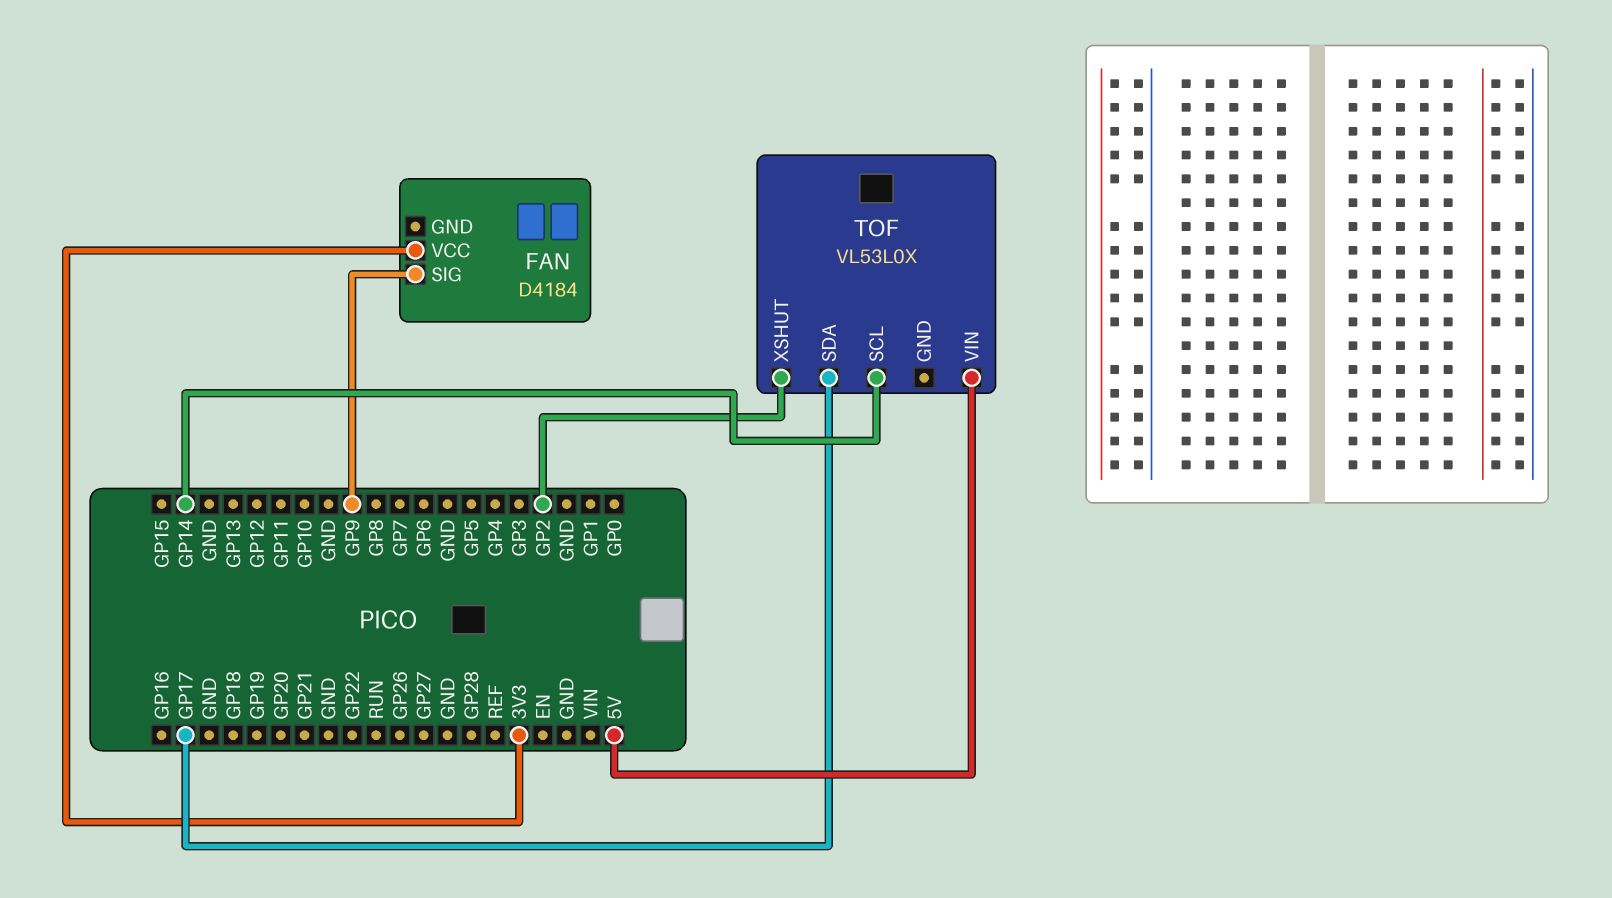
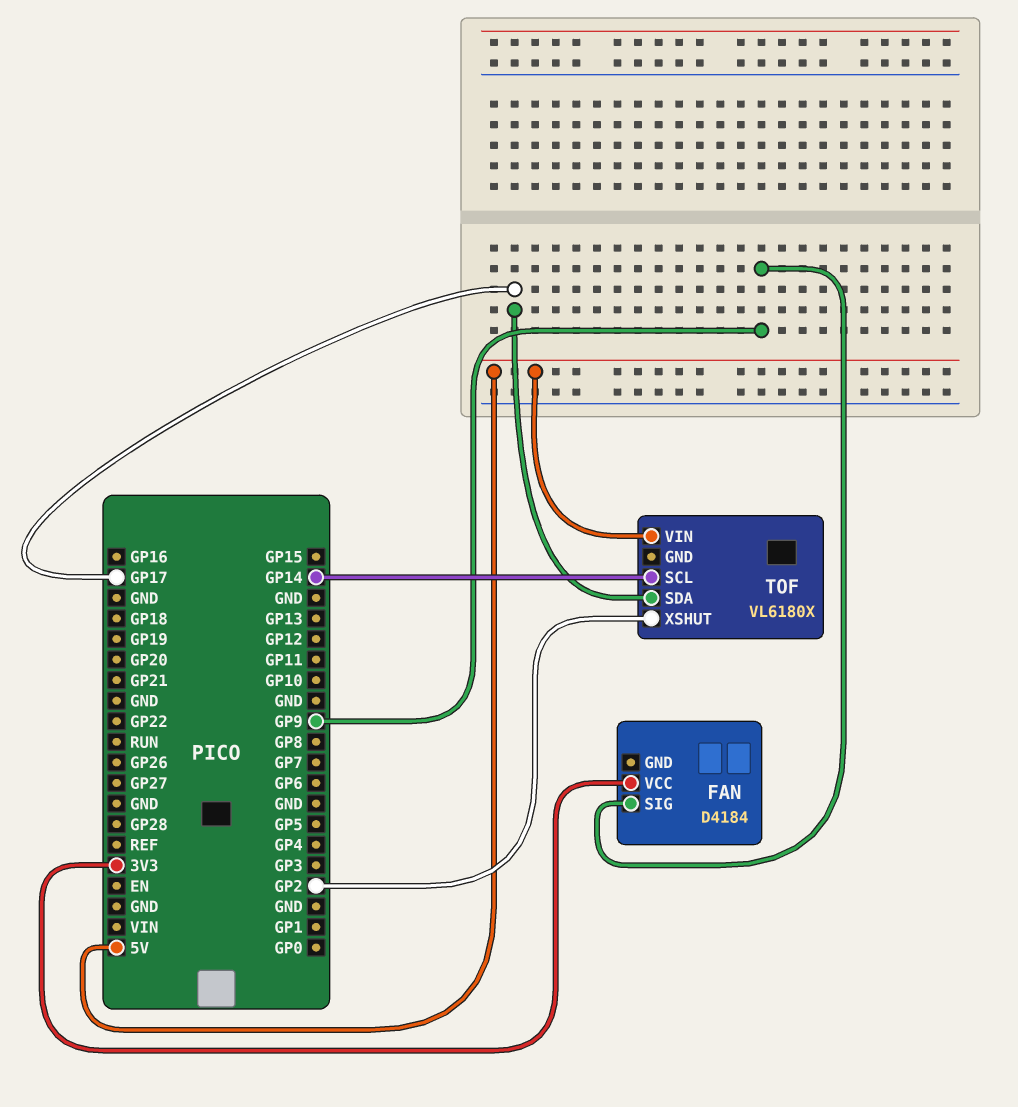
TOF: VL53L0X -> VL6180X

